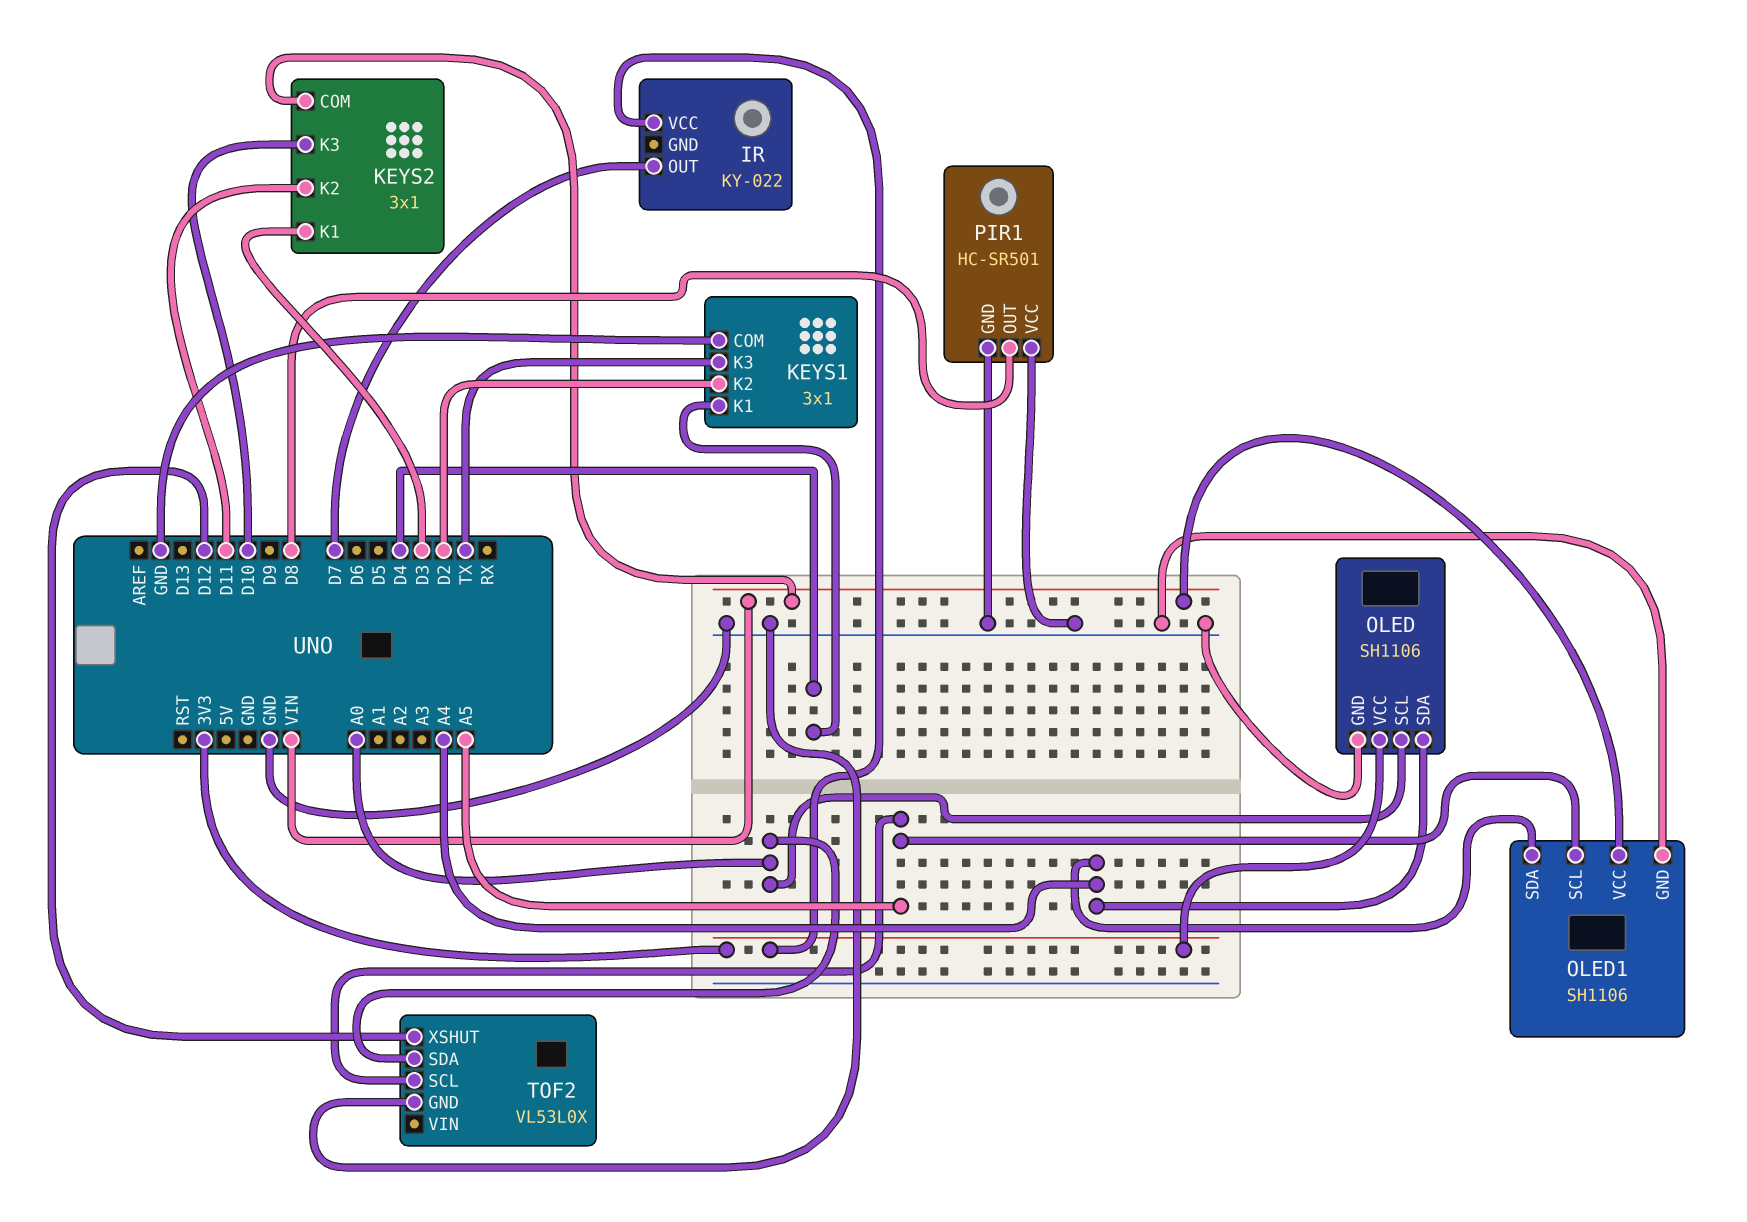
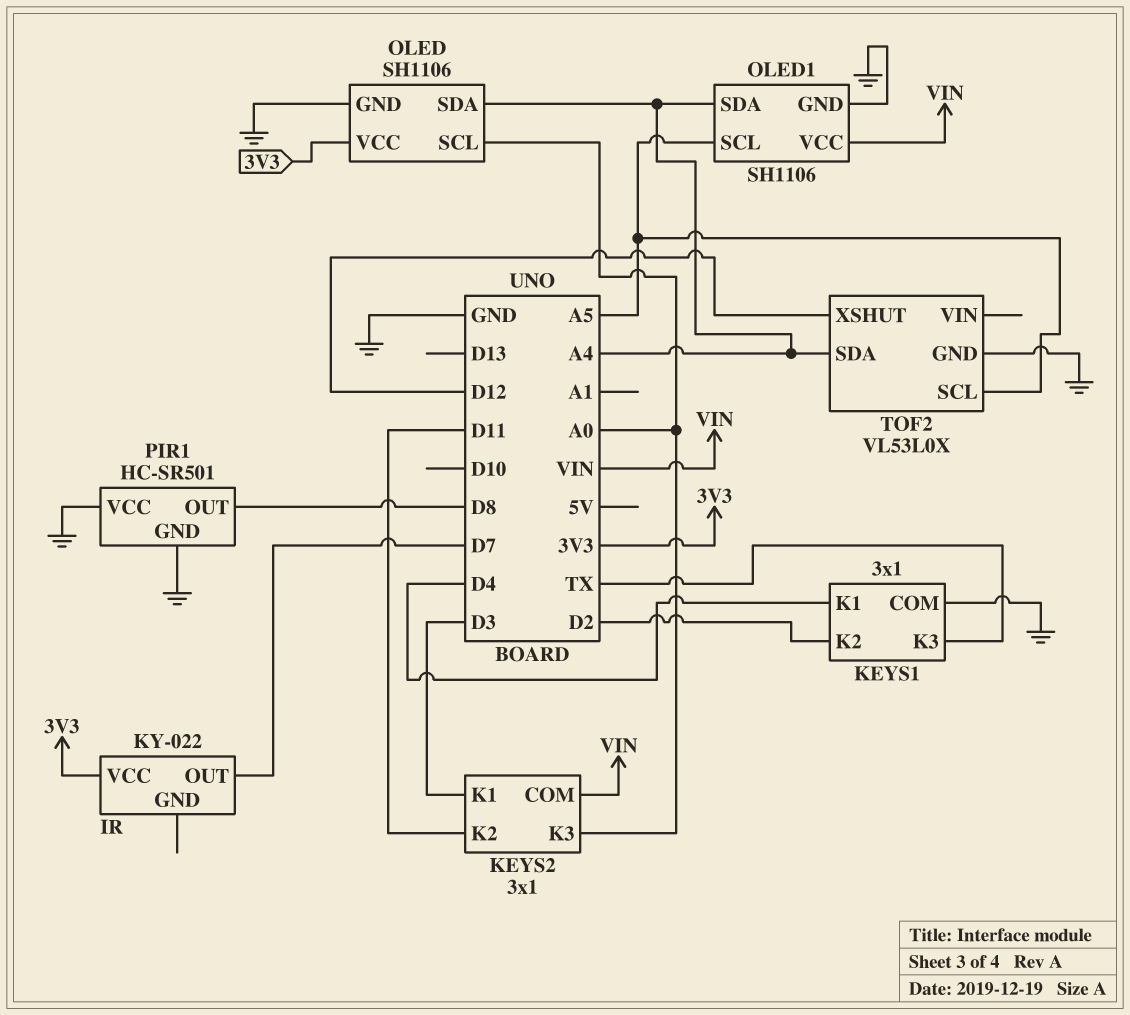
KEYS2 pin K3: D10 -> A0
TOF2 pin SDA: A0 -> A4

